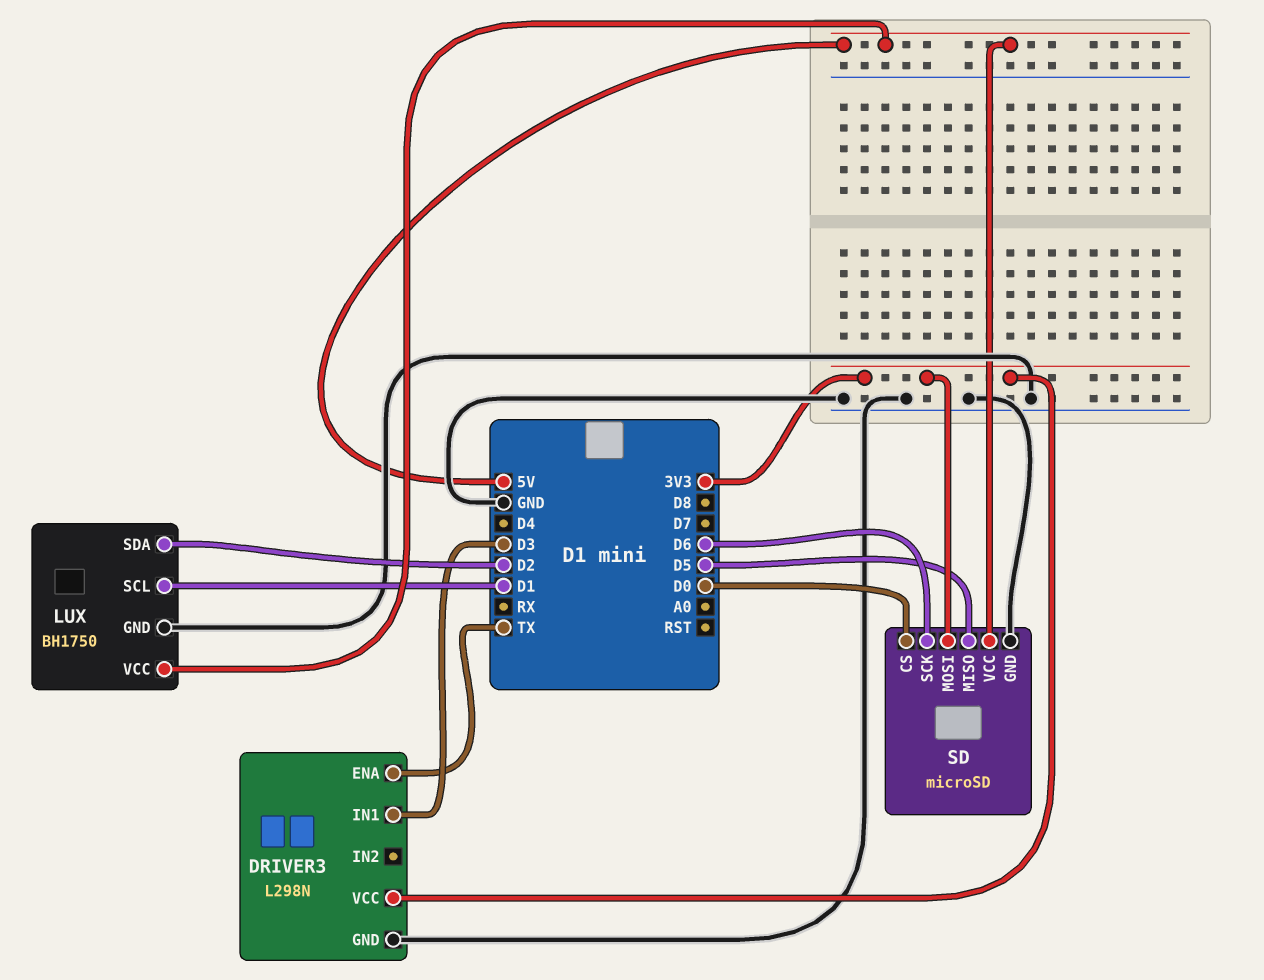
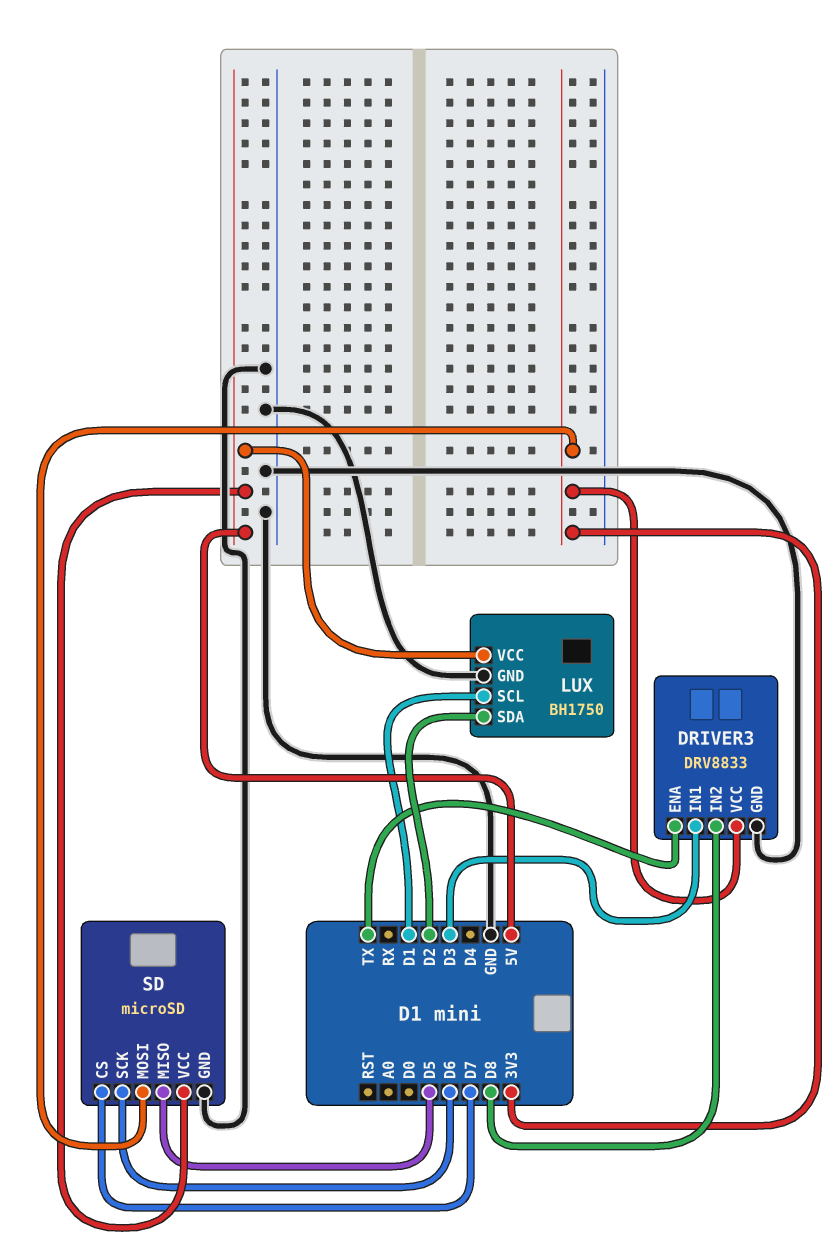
DRIVER3: L298N -> DRV8833
DRIVER3 pin IN2: none -> D8
SD pin CS: D0 -> D7

